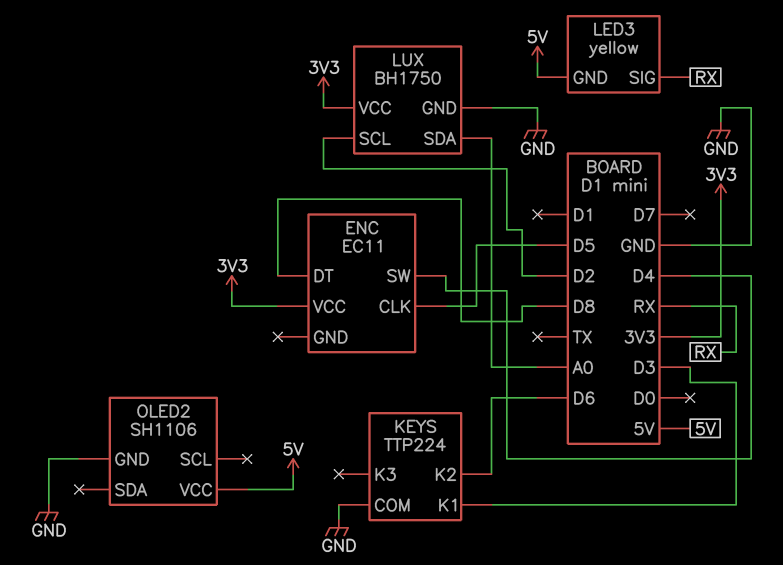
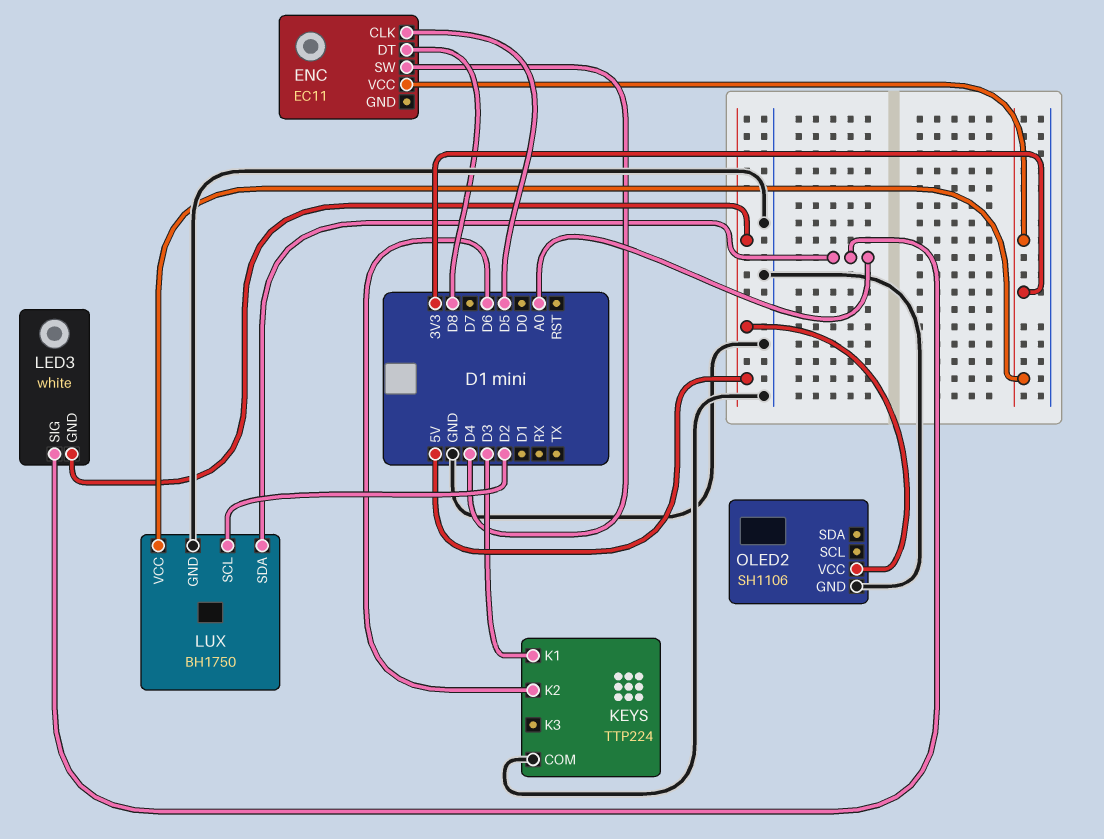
LED3: yellow -> white
LED3 pin SIG: RX -> A0

